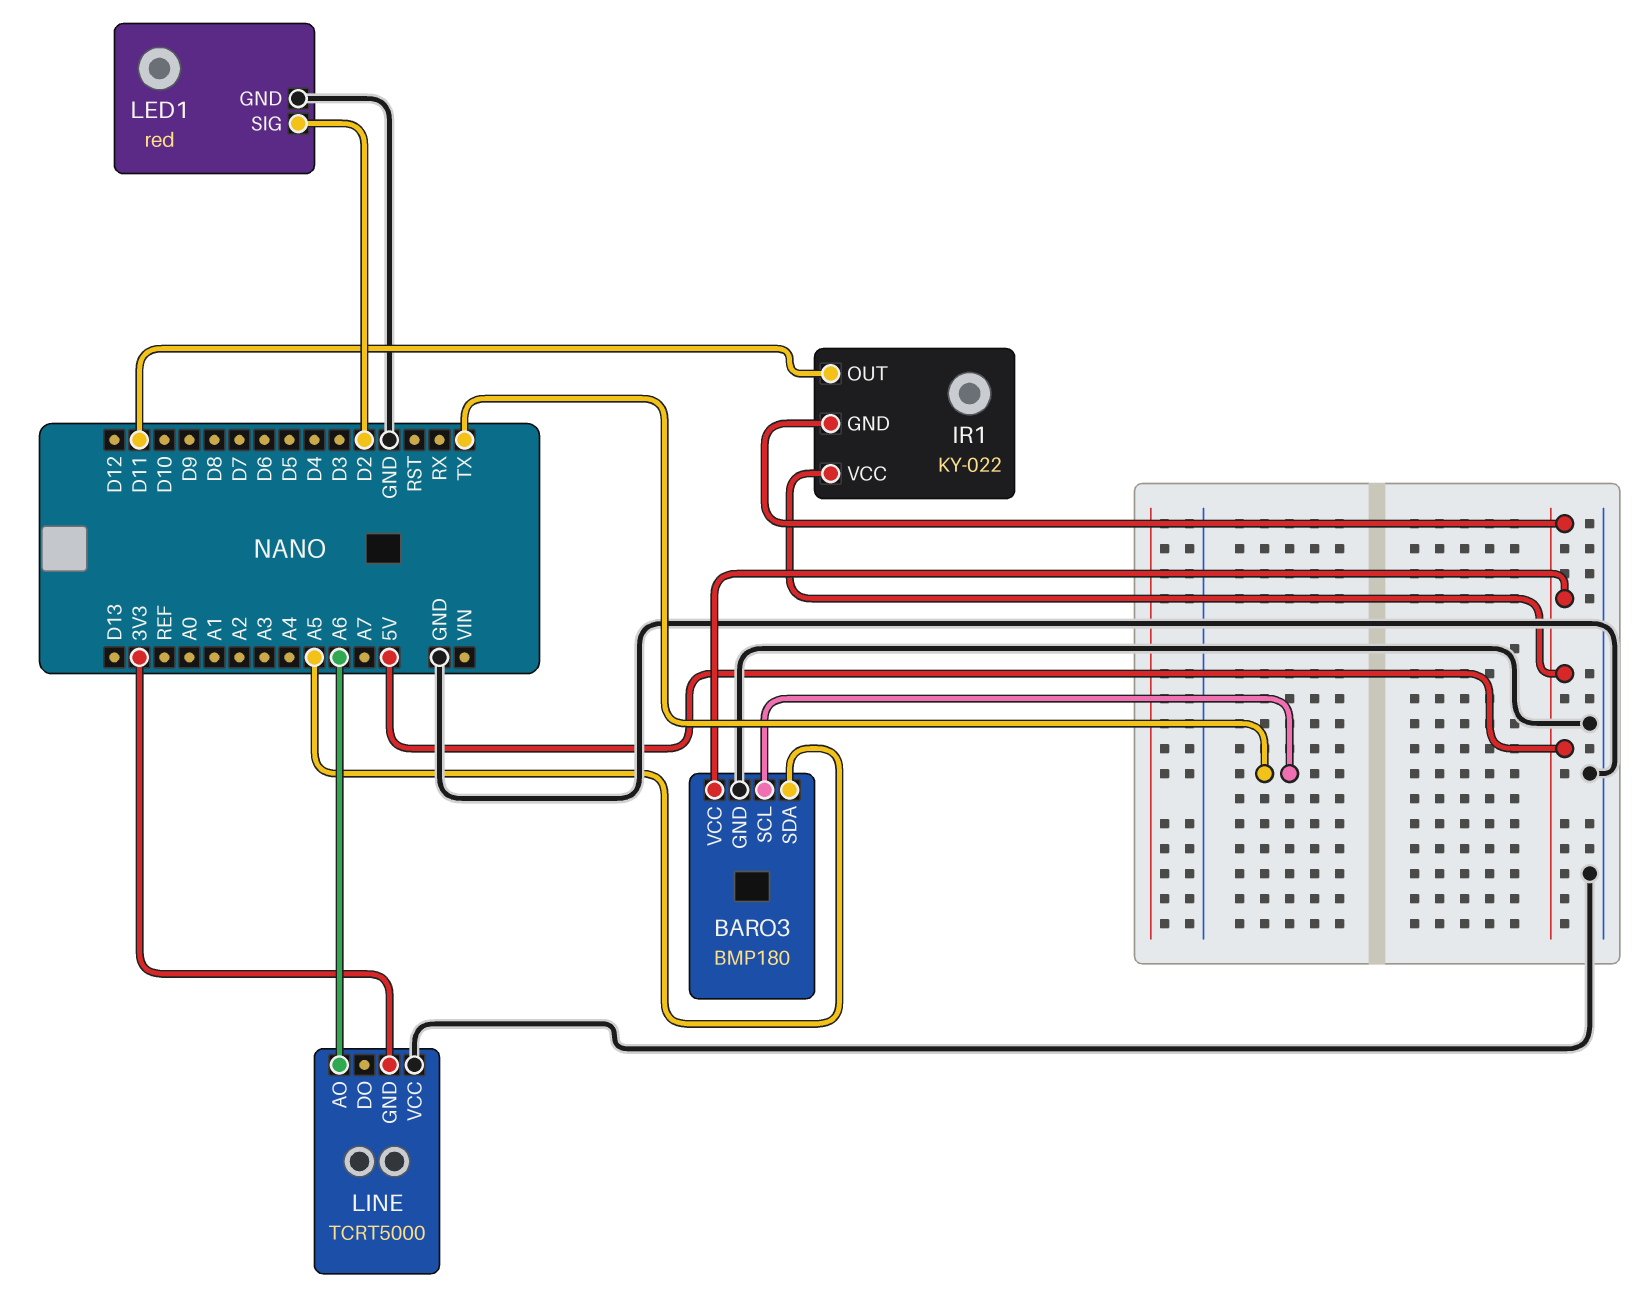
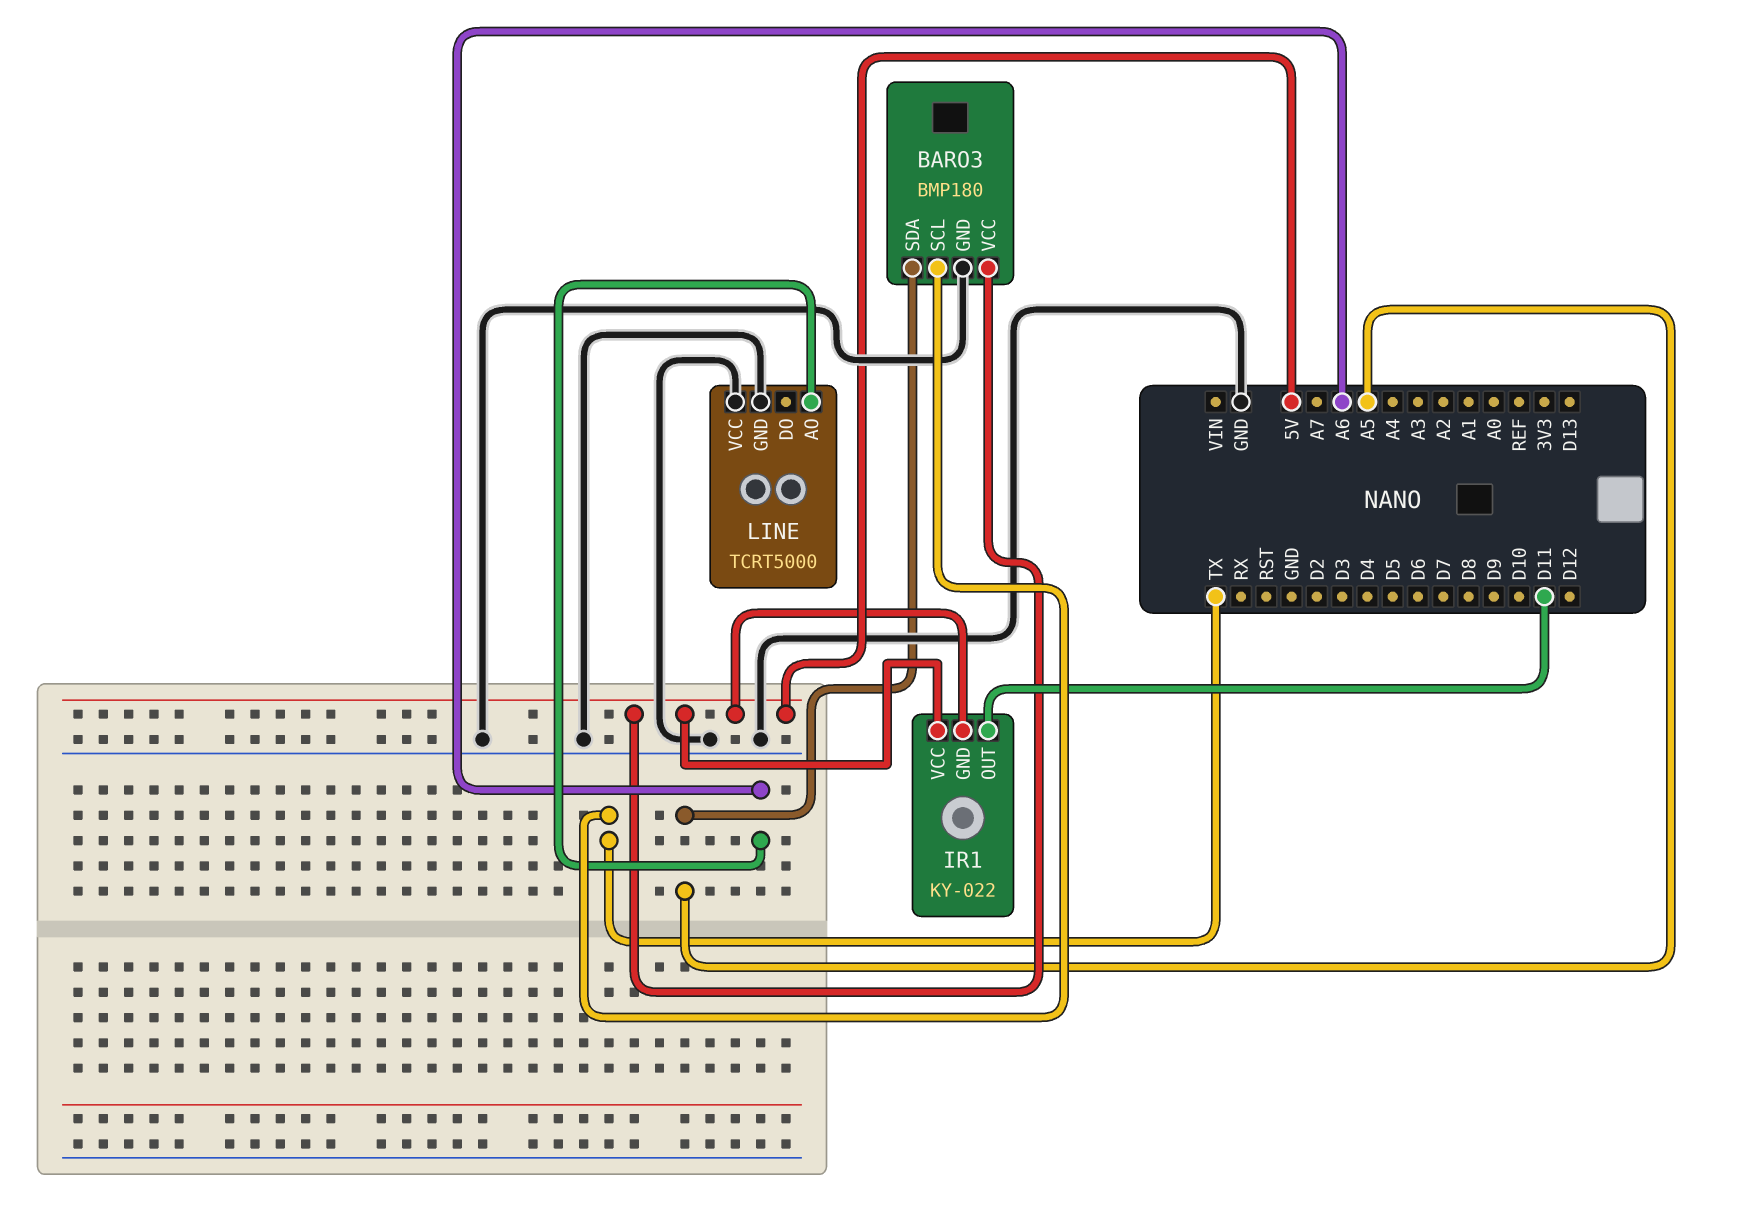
LED1: red -> none
LED1 pin GND: GND -> none
LED1 pin SIG: D2 -> none
LINE pin GND: 3V3 -> GND

